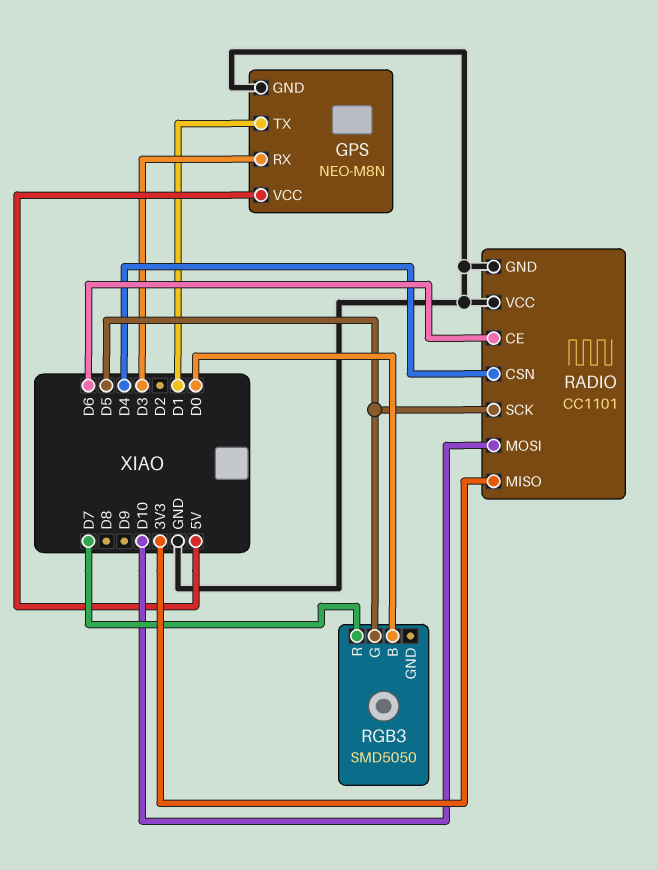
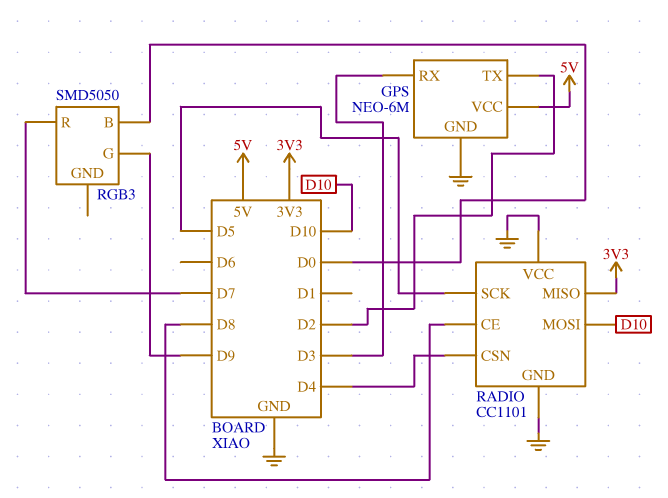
GPS: NEO-M8N -> NEO-6M
GPS pin TX: D1 -> D2
RADIO pin CE: D6 -> D8
RGB3 pin G: D5 -> D9

